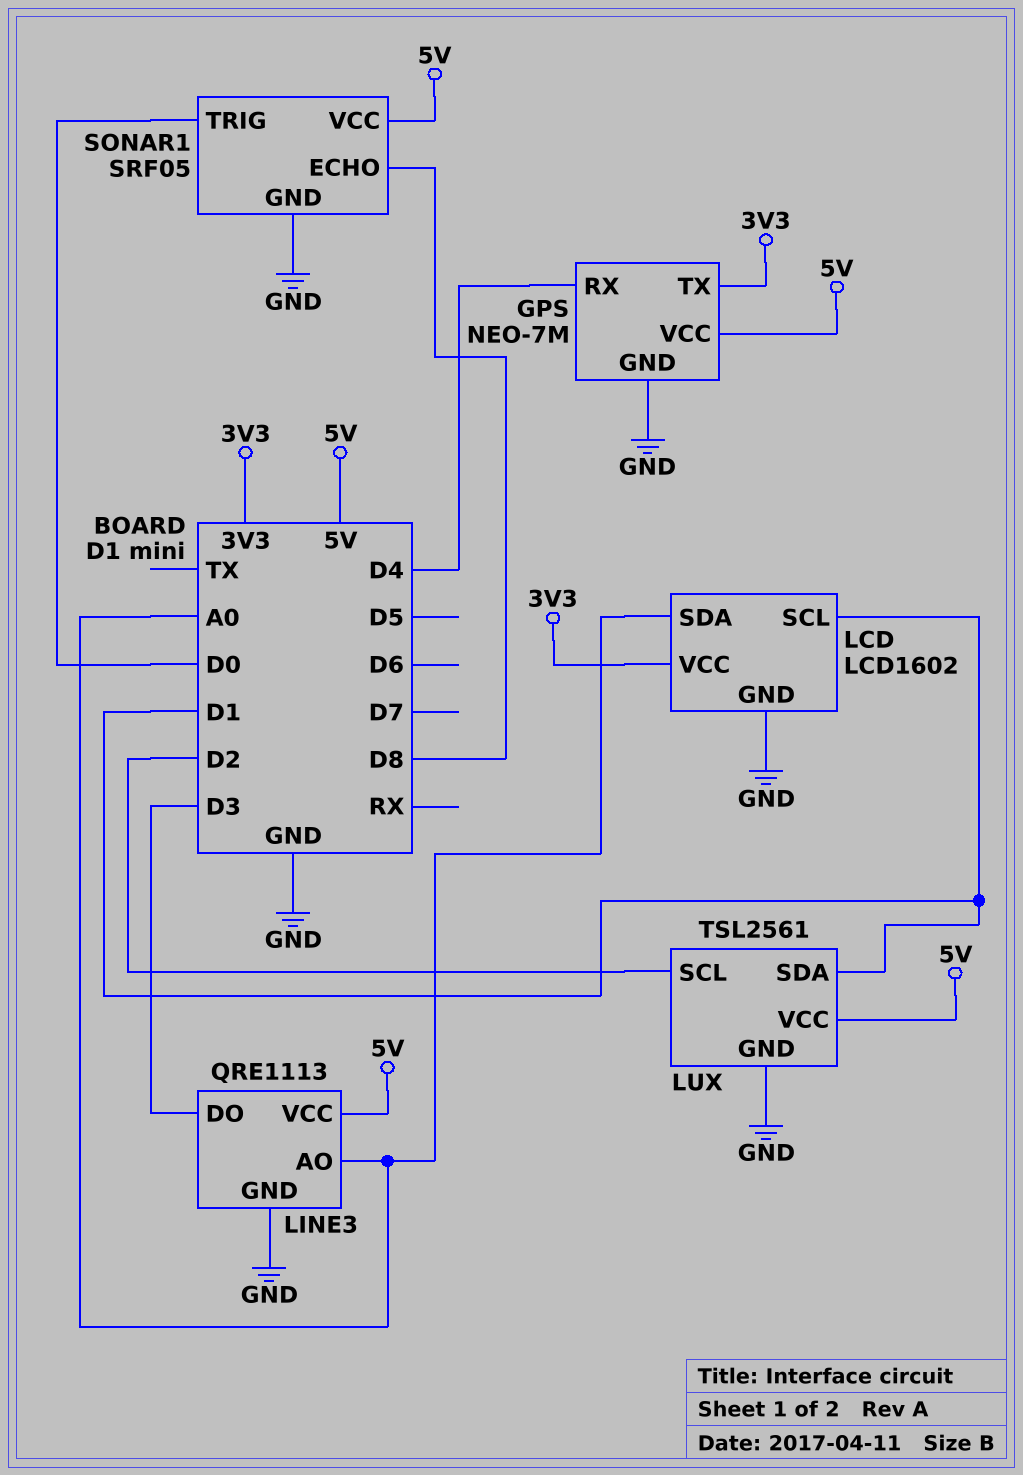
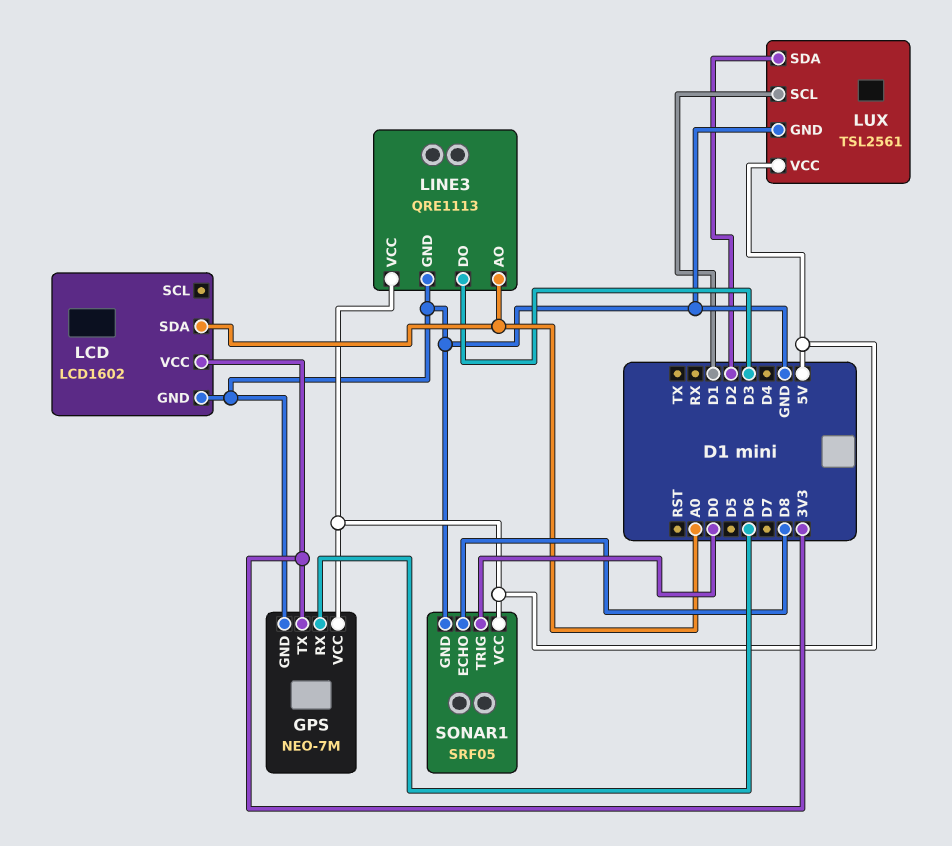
GPS pin RX: D4 -> D6
LCD pin SCL: D1 -> none
LUX pin SCL: D2 -> D1
LUX pin SDA: D1 -> D2

